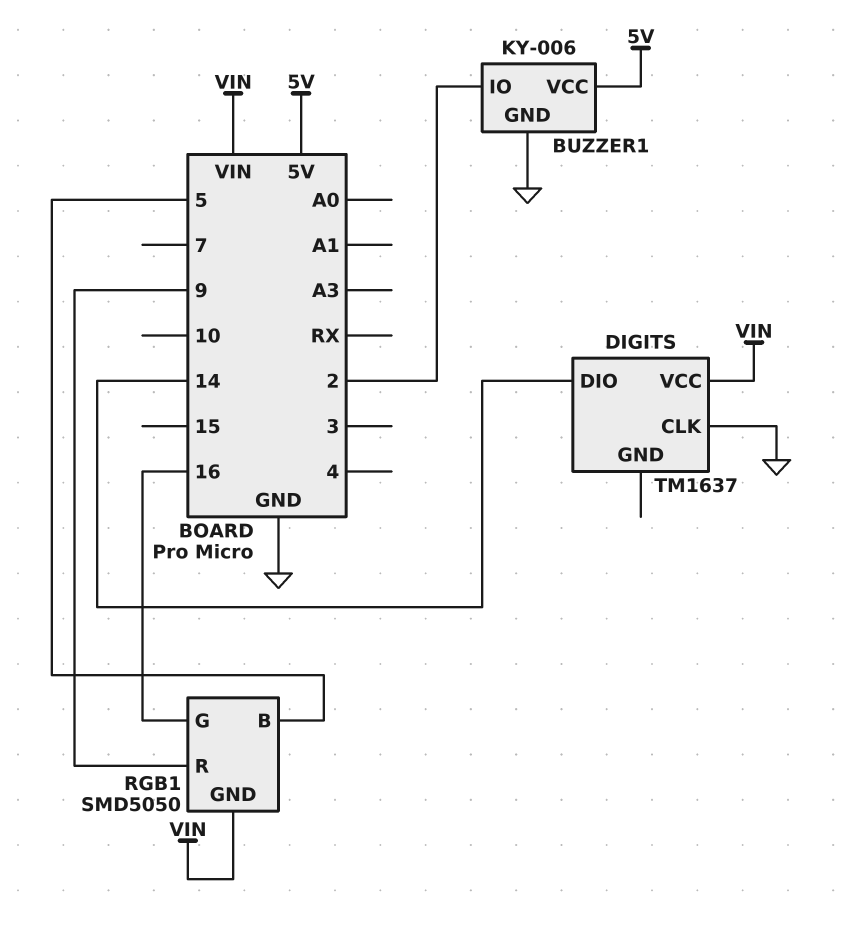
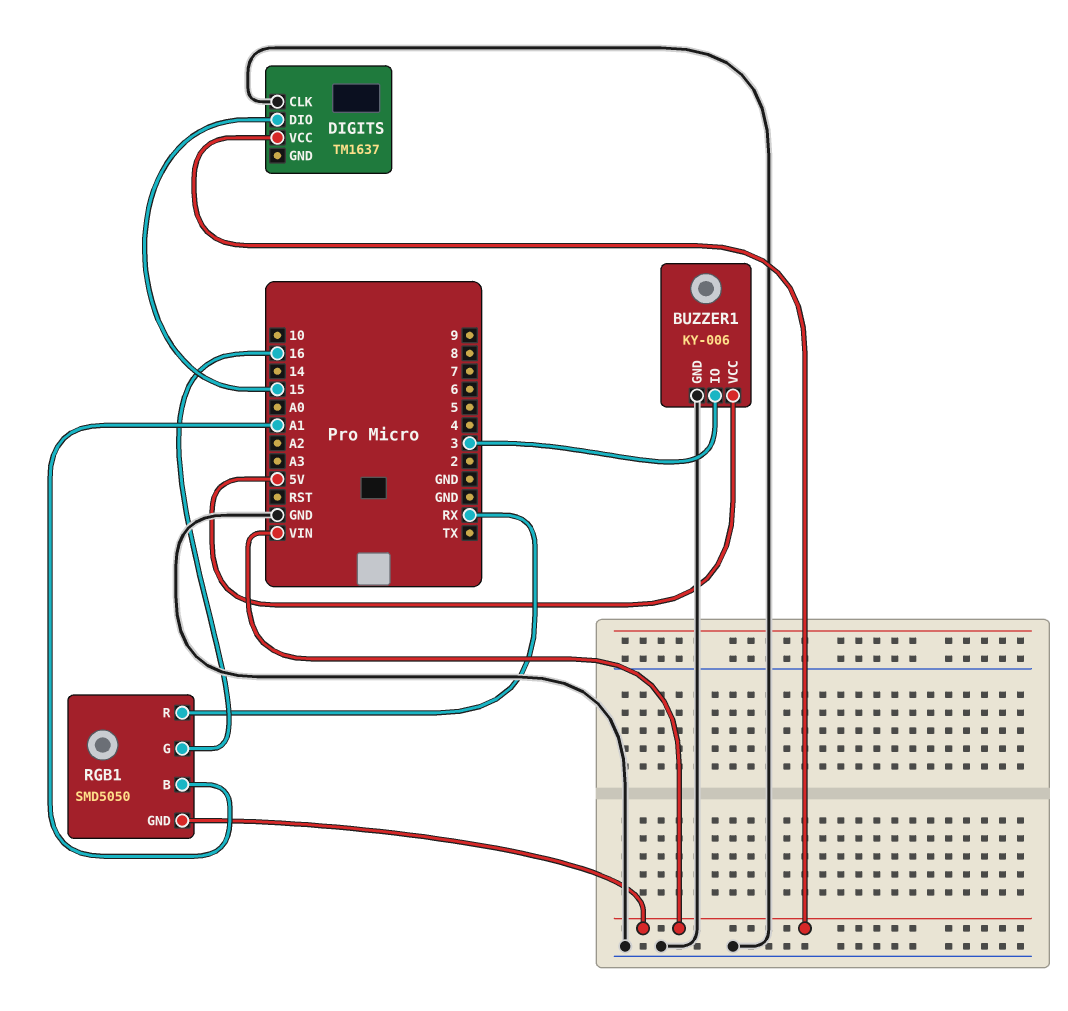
BUZZER1 pin IO: 2 -> 3
DIGITS pin DIO: 14 -> 15
RGB1 pin B: 5 -> A1
RGB1 pin R: 9 -> RX

